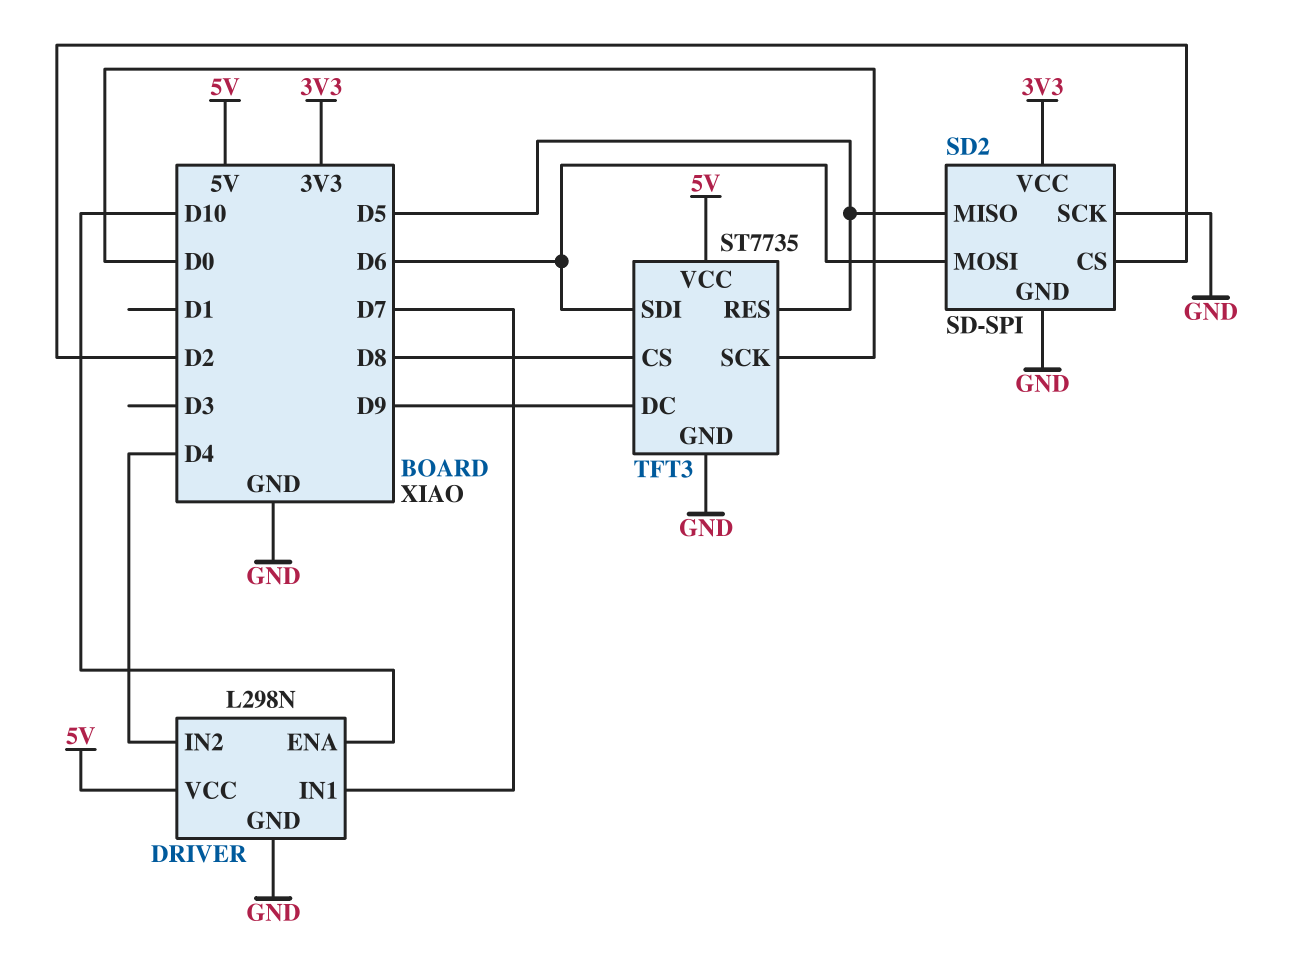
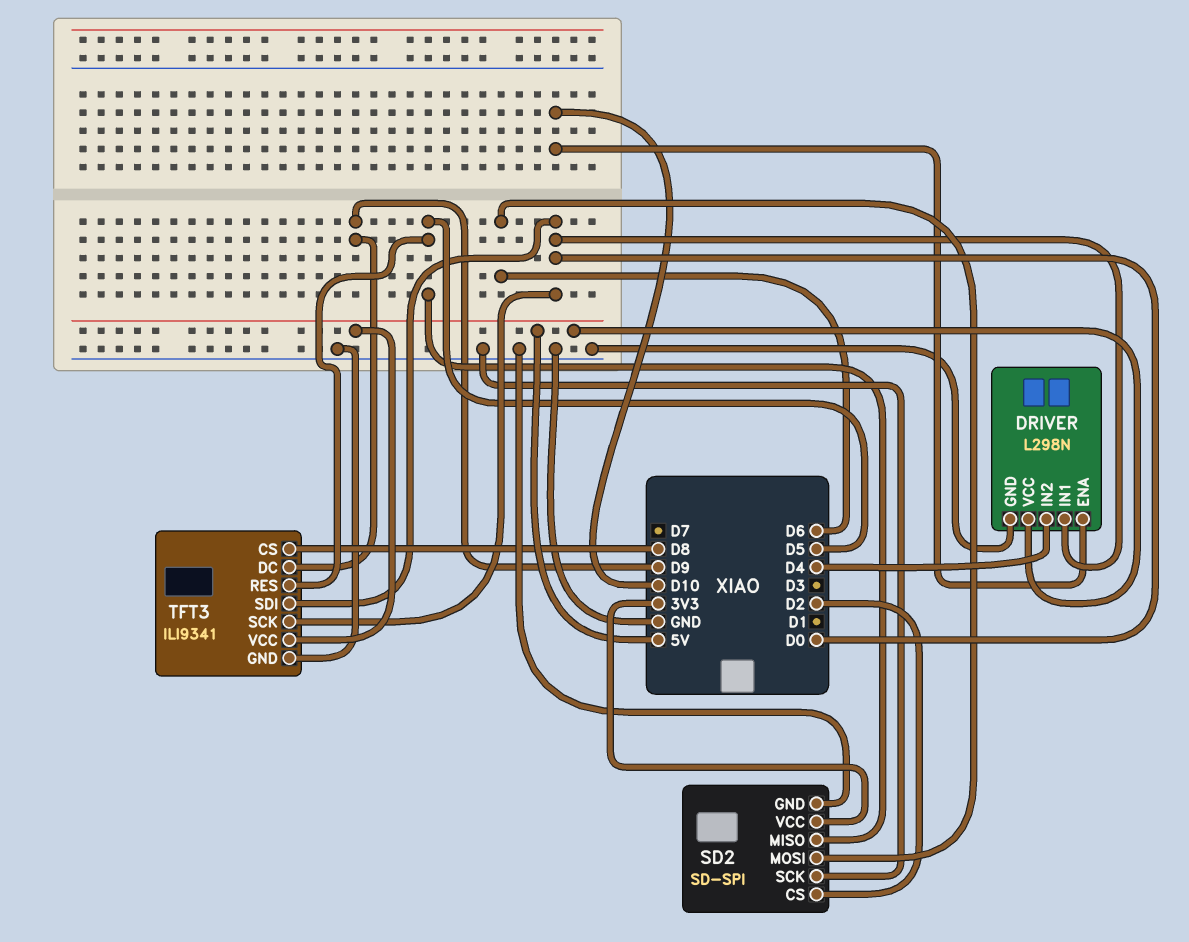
DRIVER pin IN1: D7 -> D0
TFT3: ST7735 -> ILI9341
TFT3 pin SDI: D6 -> D0

